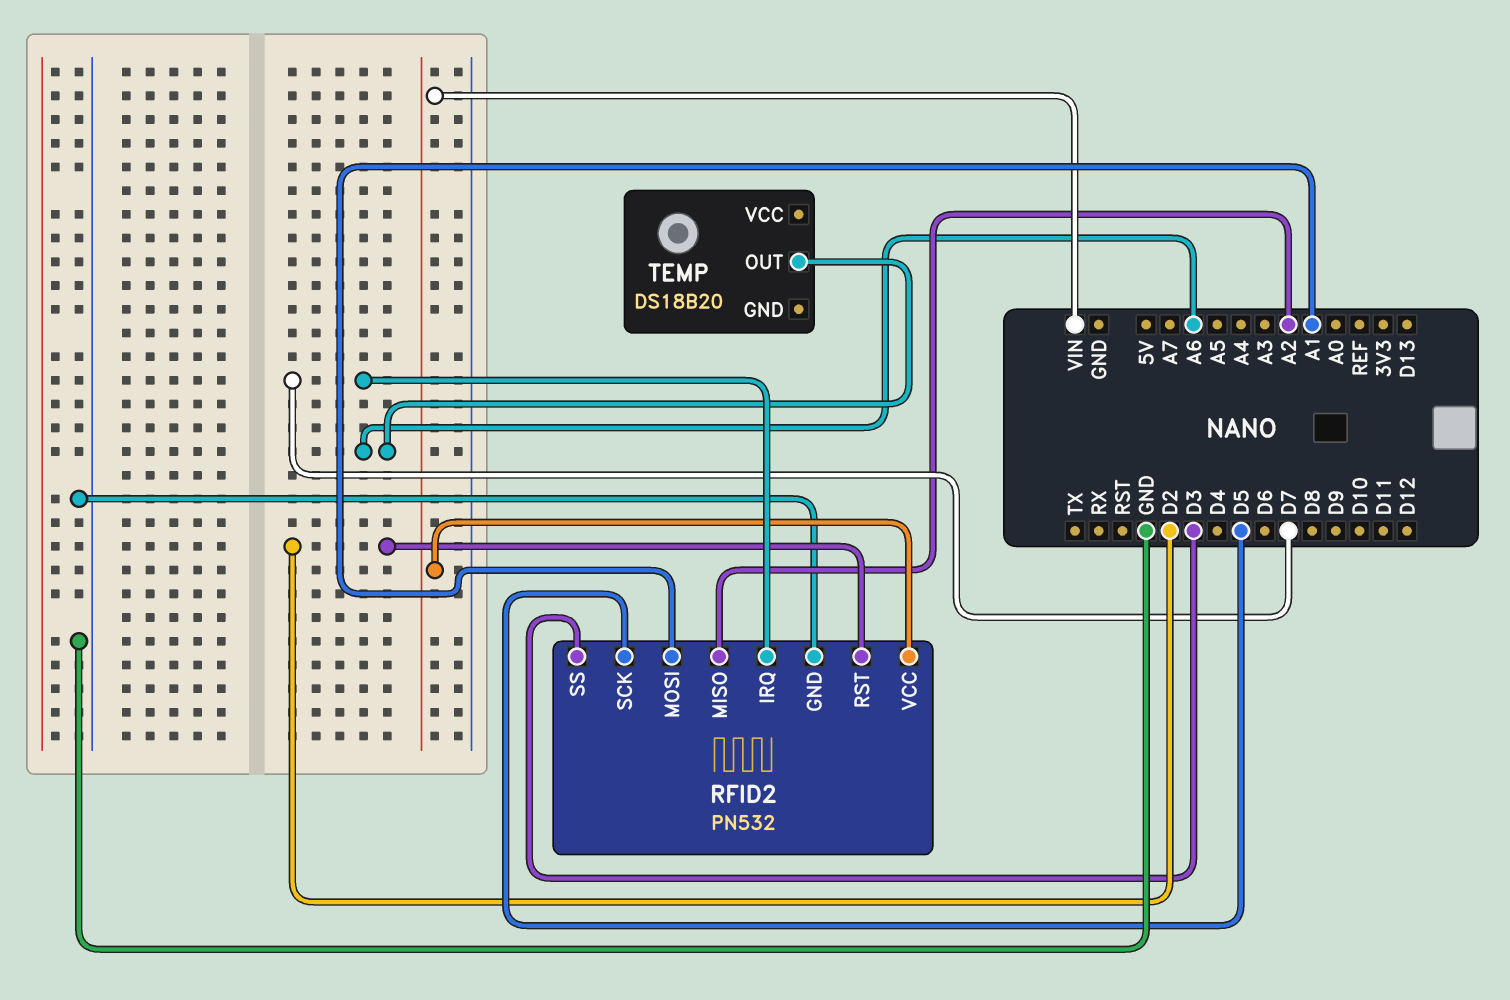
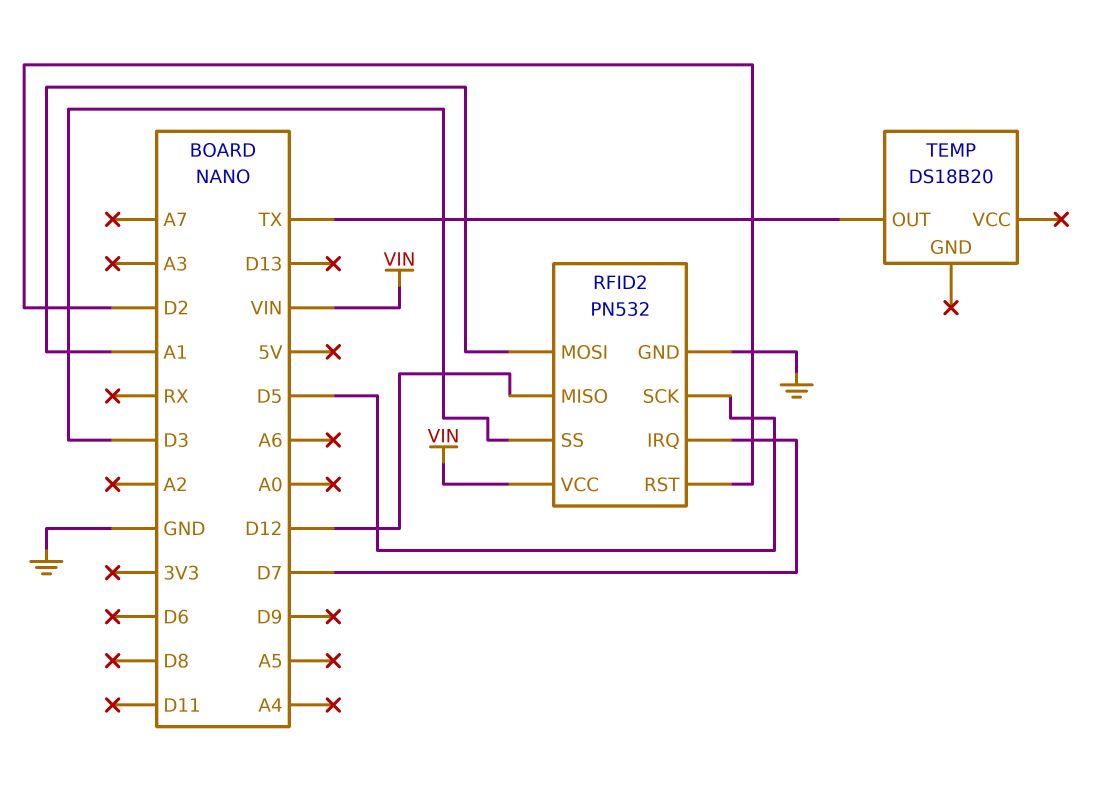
RFID2 pin MISO: A2 -> D12
TEMP pin OUT: A6 -> TX

